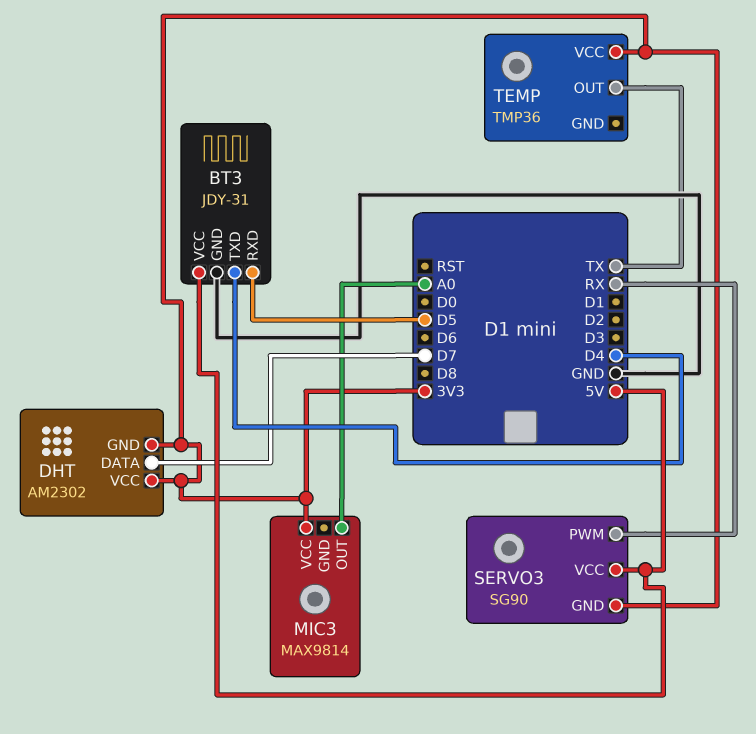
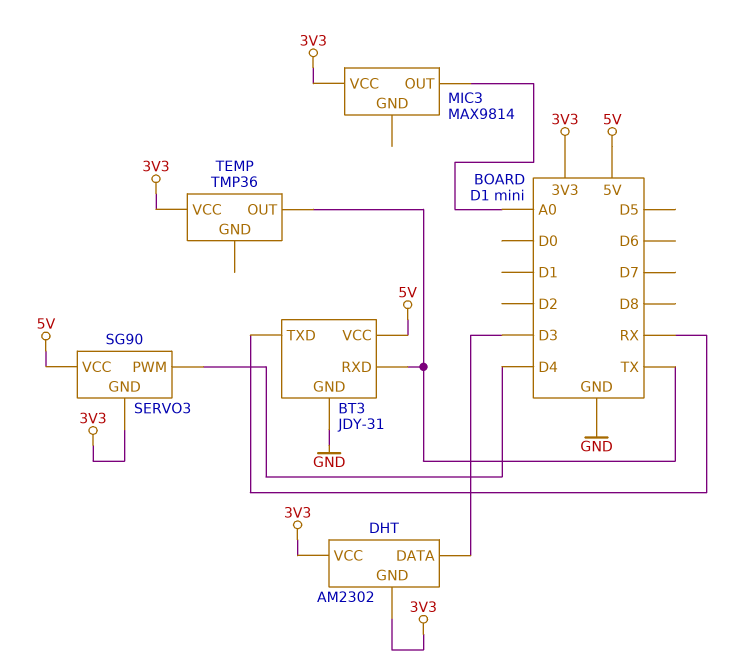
BT3 pin RXD: D5 -> TX
BT3 pin TXD: D4 -> RX
DHT pin DATA: D7 -> D3
SERVO3 pin PWM: RX -> D4

